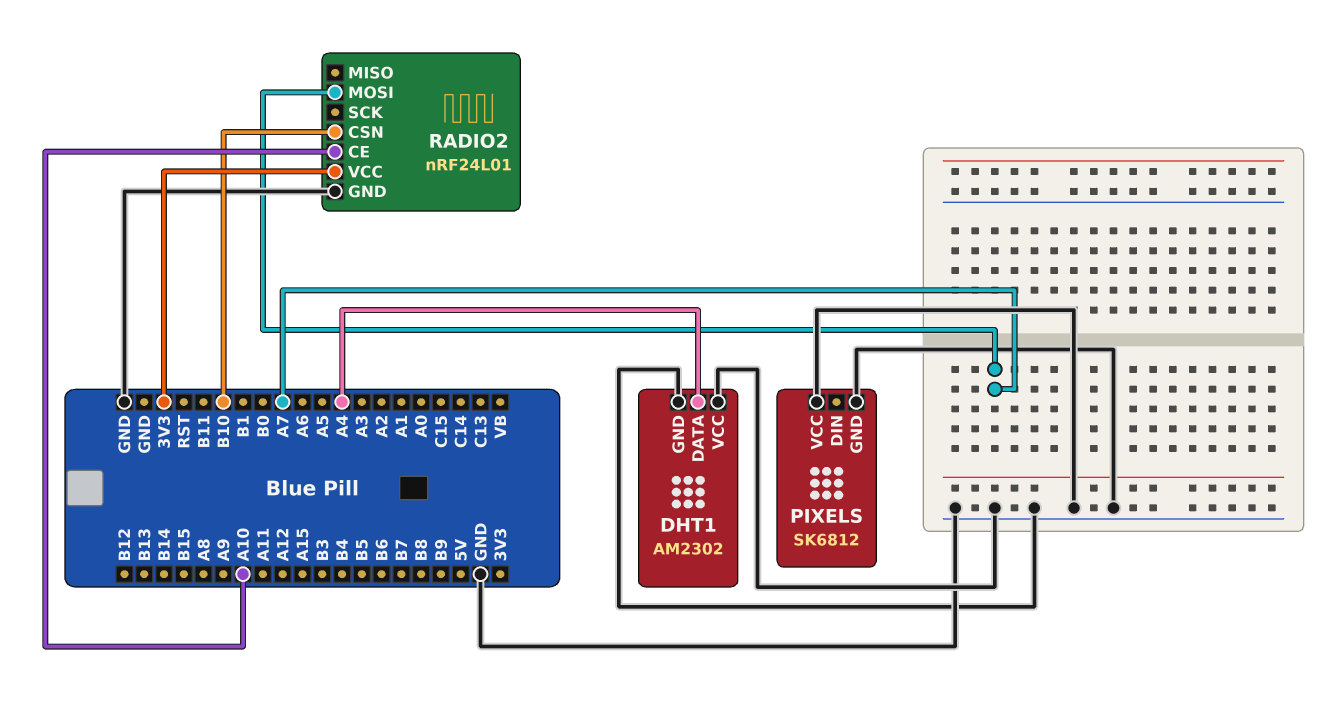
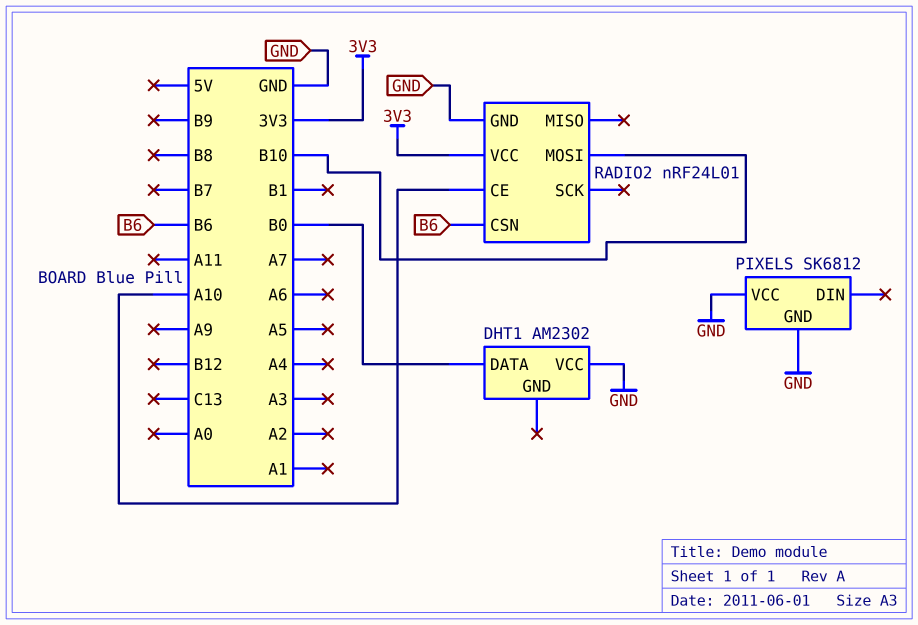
DHT1 pin DATA: A4 -> B0
DHT1 pin GND: GND -> none
RADIO2 pin CSN: B10 -> B6
RADIO2 pin MOSI: A7 -> B10

